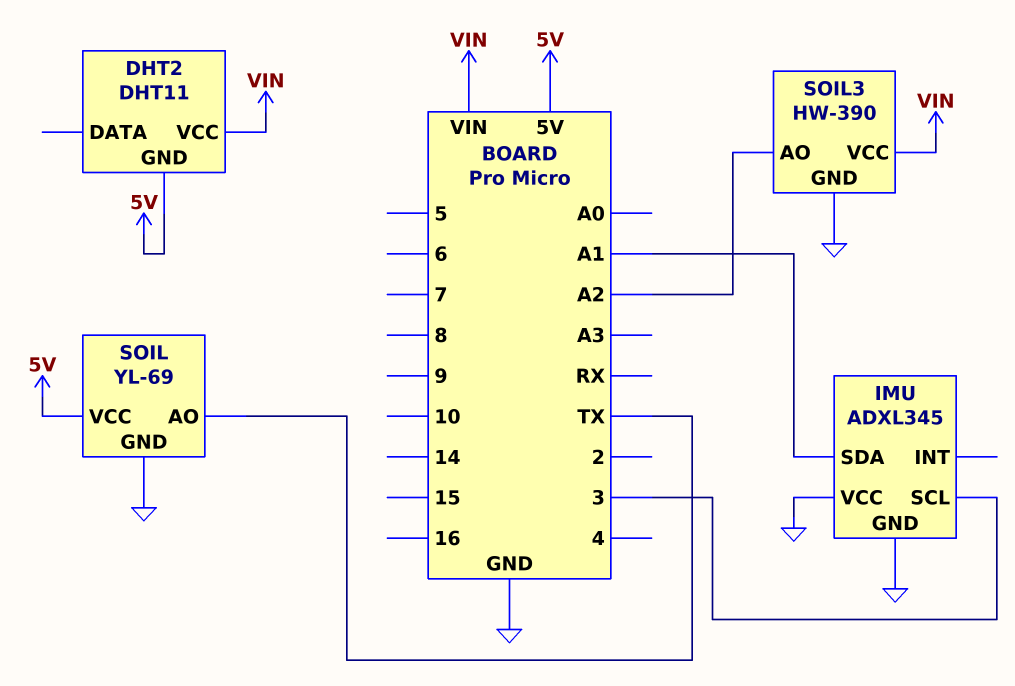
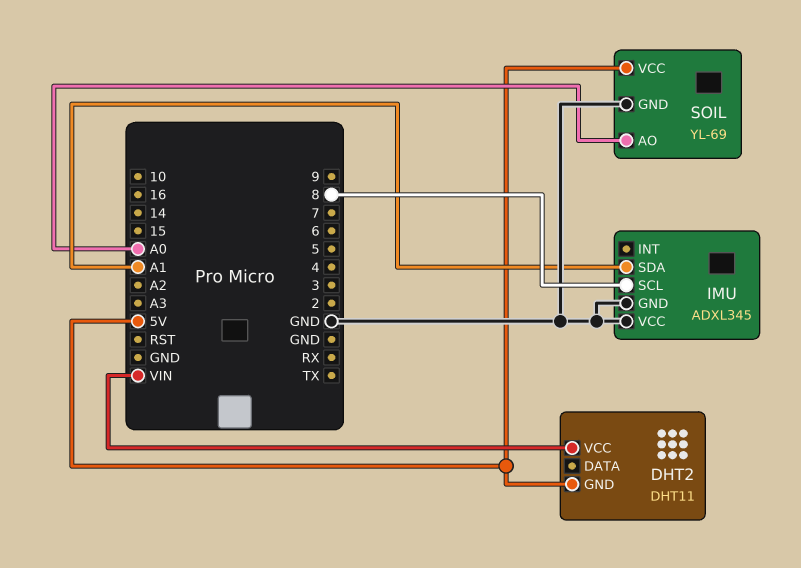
IMU pin SCL: 3 -> 8
SOIL pin AO: TX -> A0
SOIL3: HW-390 -> none
SOIL3 pin AO: A2 -> none
SOIL3 pin GND: GND -> none
SOIL3 pin VCC: VIN -> none

